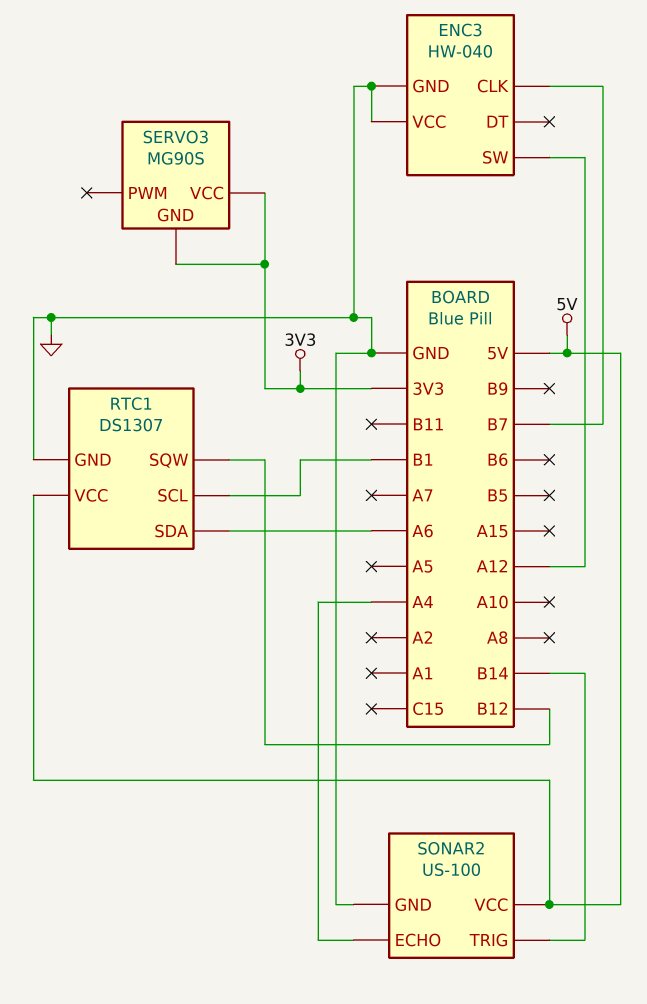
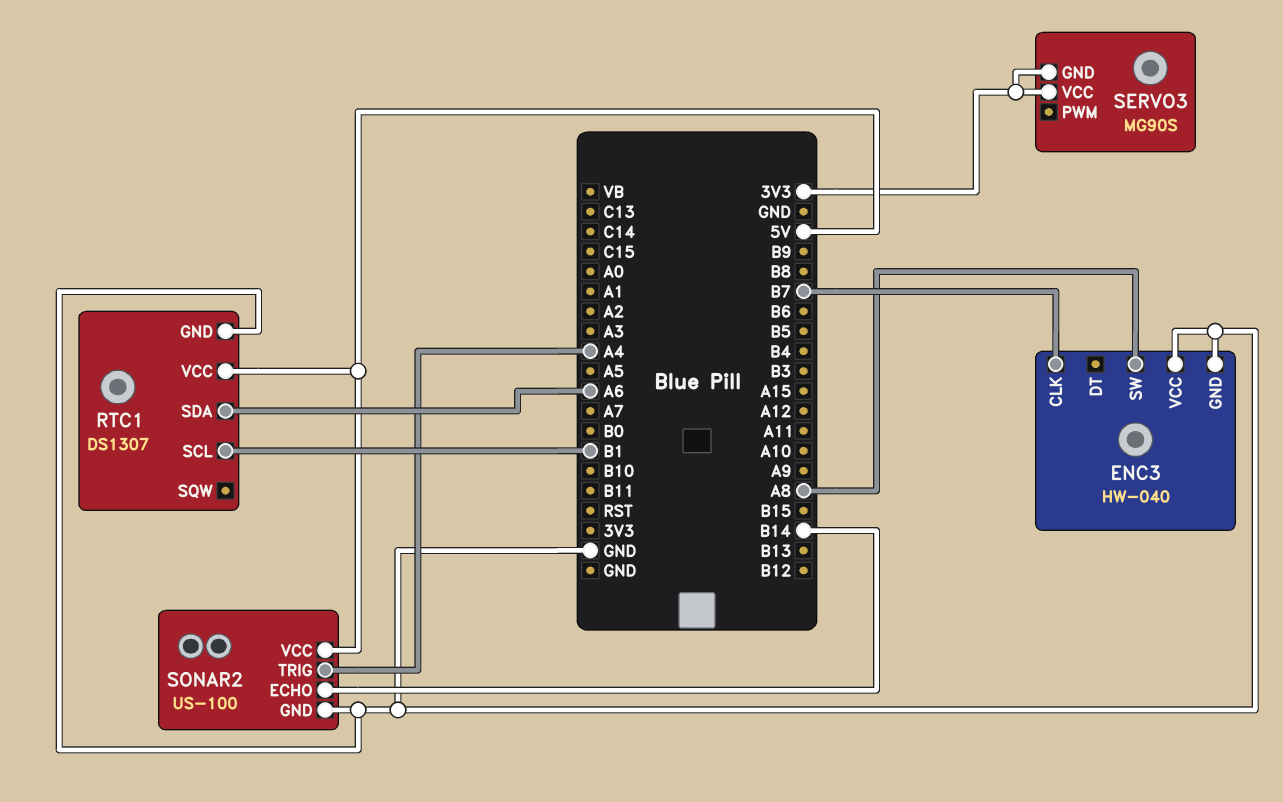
ENC3 pin SW: A12 -> A8
RTC1 pin SQW: B12 -> none
SONAR2 pin ECHO: A4 -> B14
SONAR2 pin TRIG: B14 -> A4

